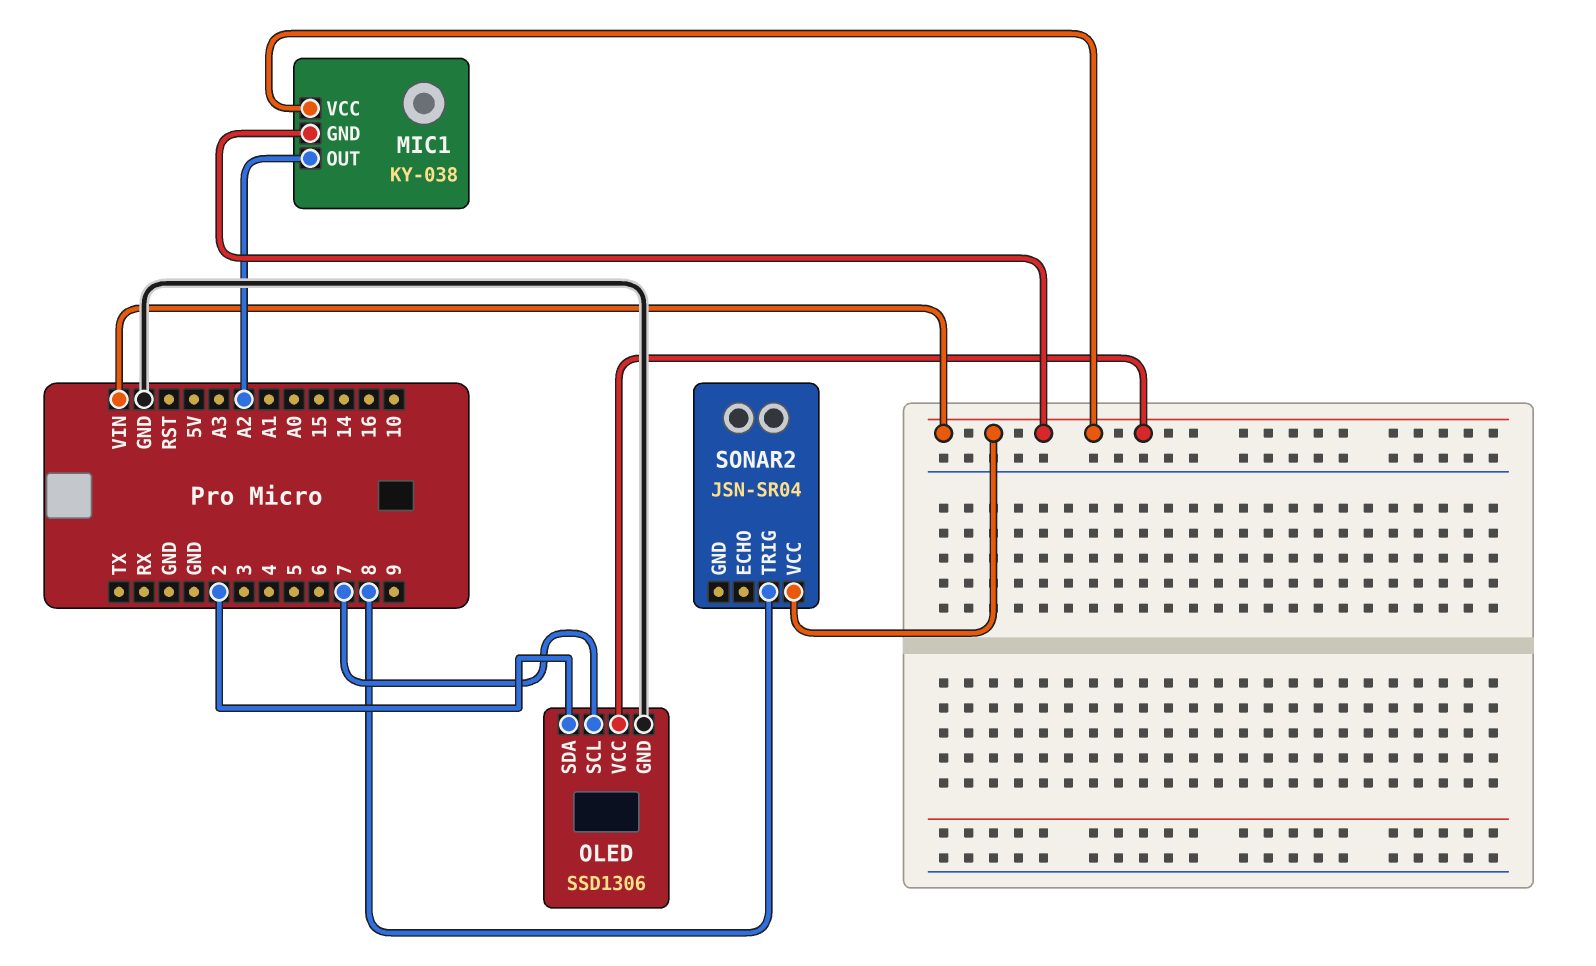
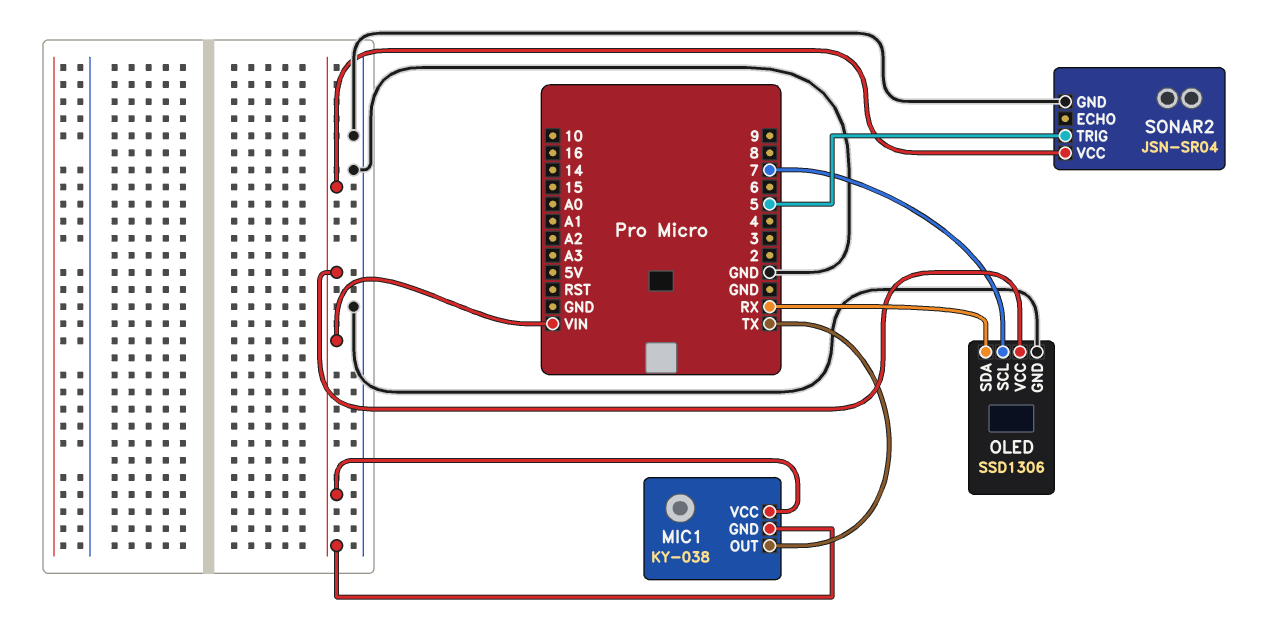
MIC1 pin OUT: A2 -> TX
OLED pin SDA: 2 -> RX
SONAR2 pin GND: none -> GND
SONAR2 pin TRIG: 8 -> 5

